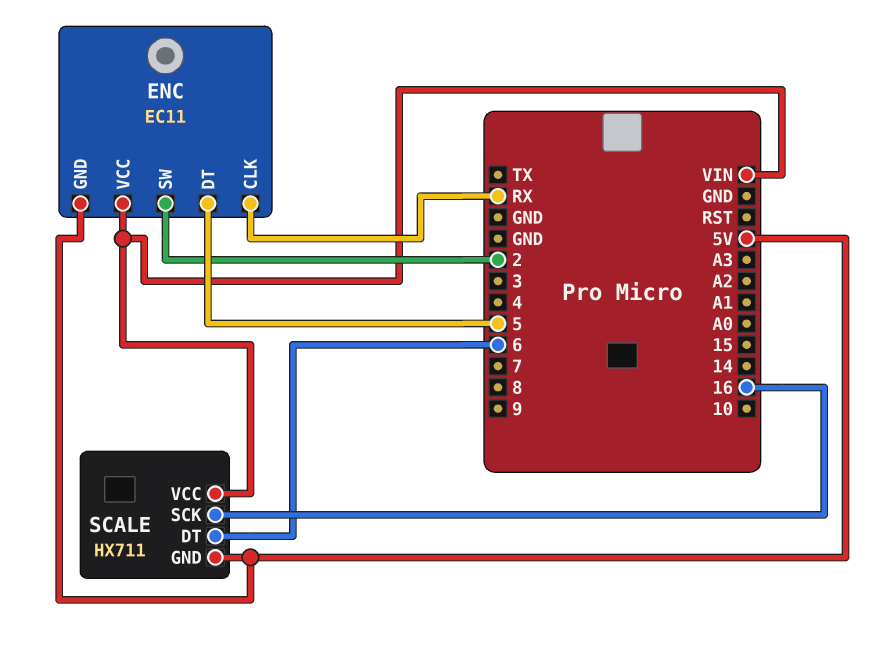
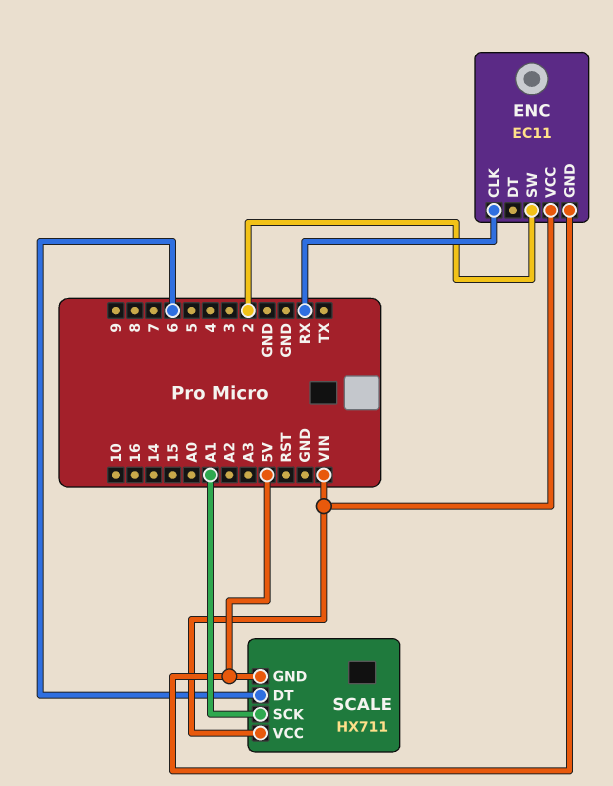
ENC pin DT: 5 -> none
SCALE pin SCK: 16 -> A1

